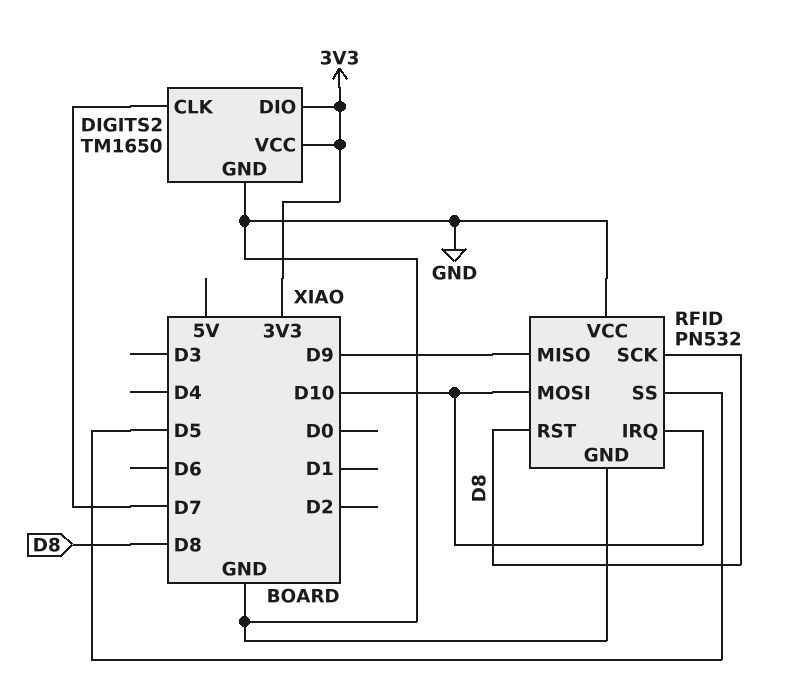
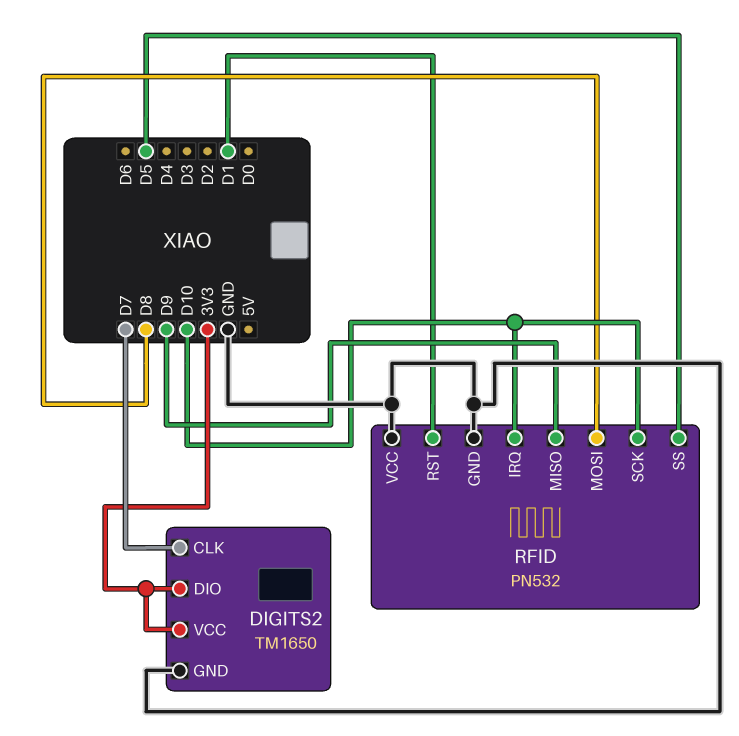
RFID pin MOSI: D10 -> D8
RFID pin RST: D8 -> D1
RFID pin SCK: D8 -> D10

